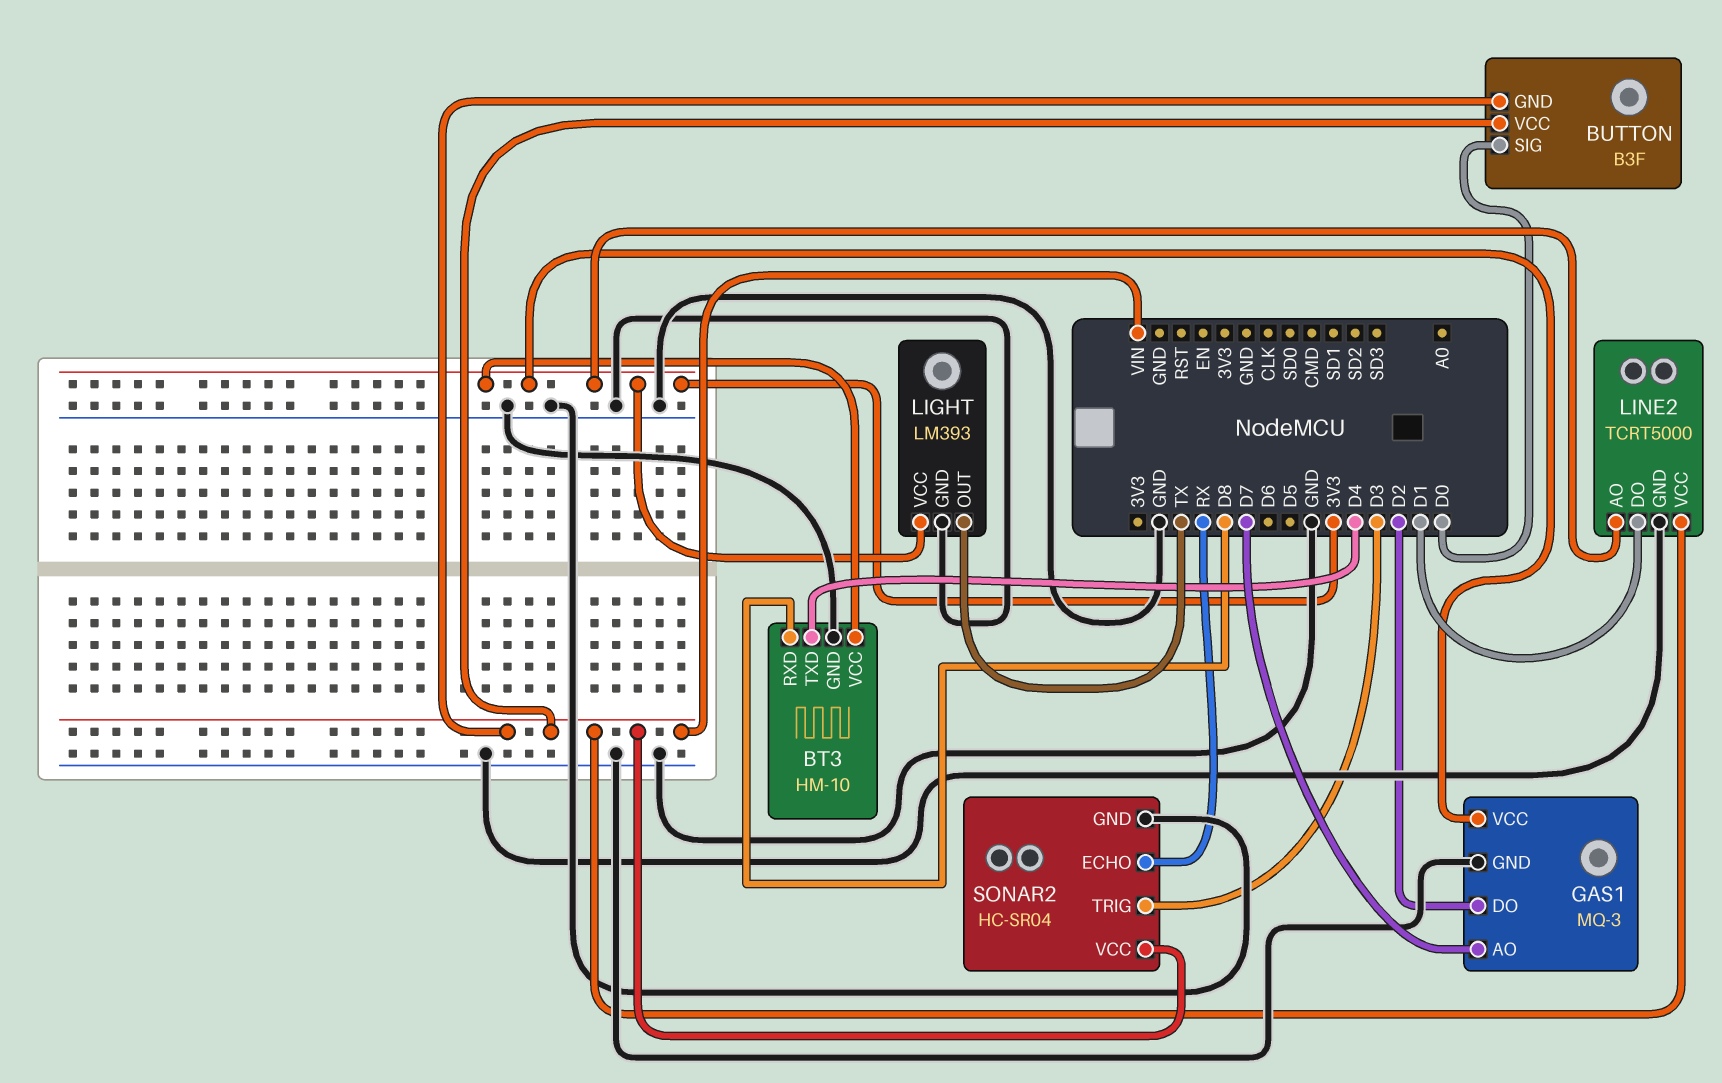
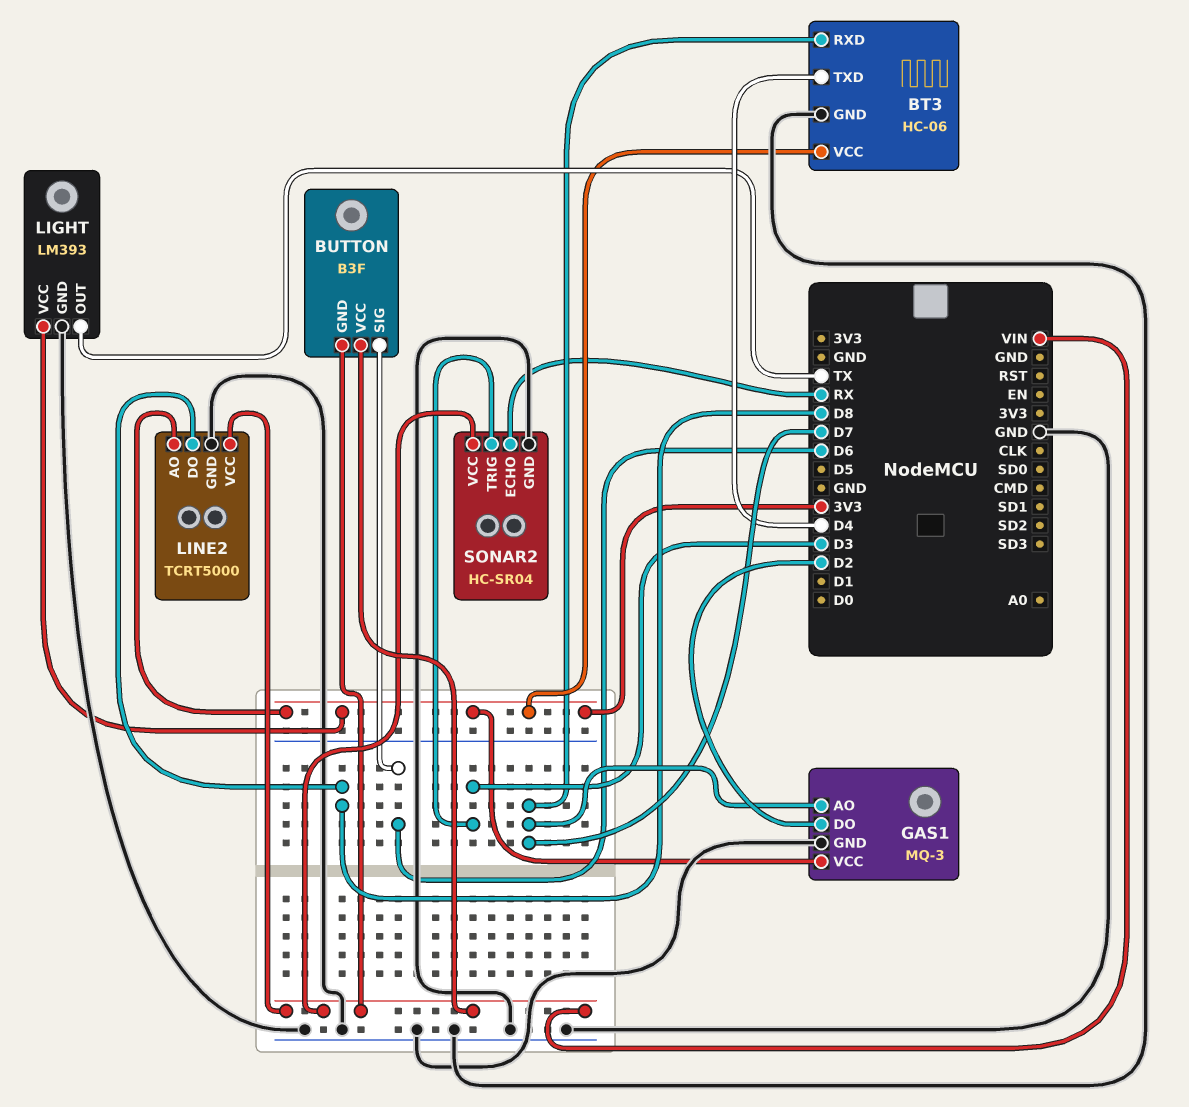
BT3: HM-10 -> HC-06
BT3 pin RXD: D8 -> D7
BUTTON pin SIG: D0 -> D6
LINE2 pin DO: D1 -> D8

